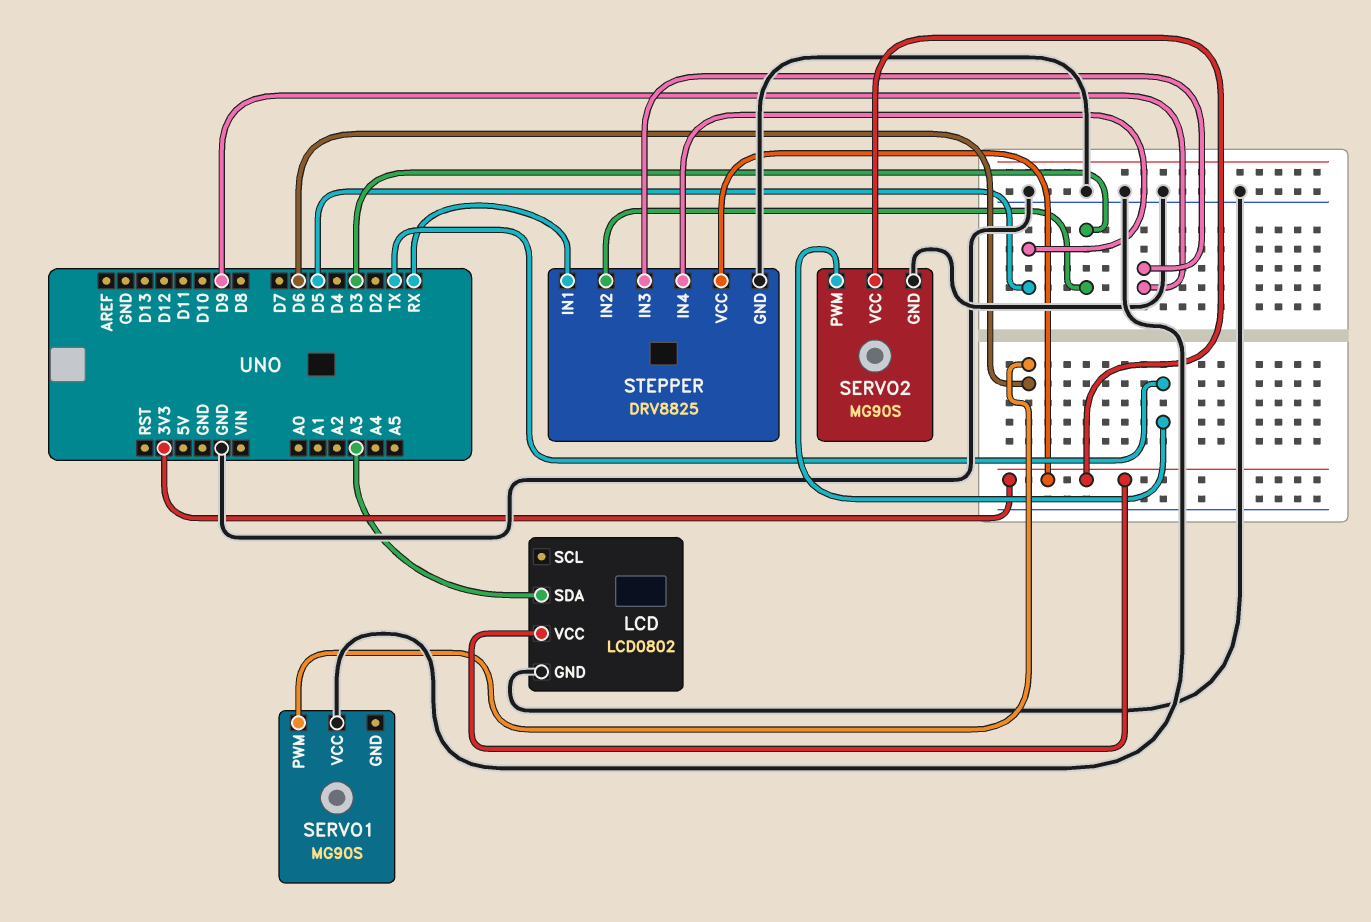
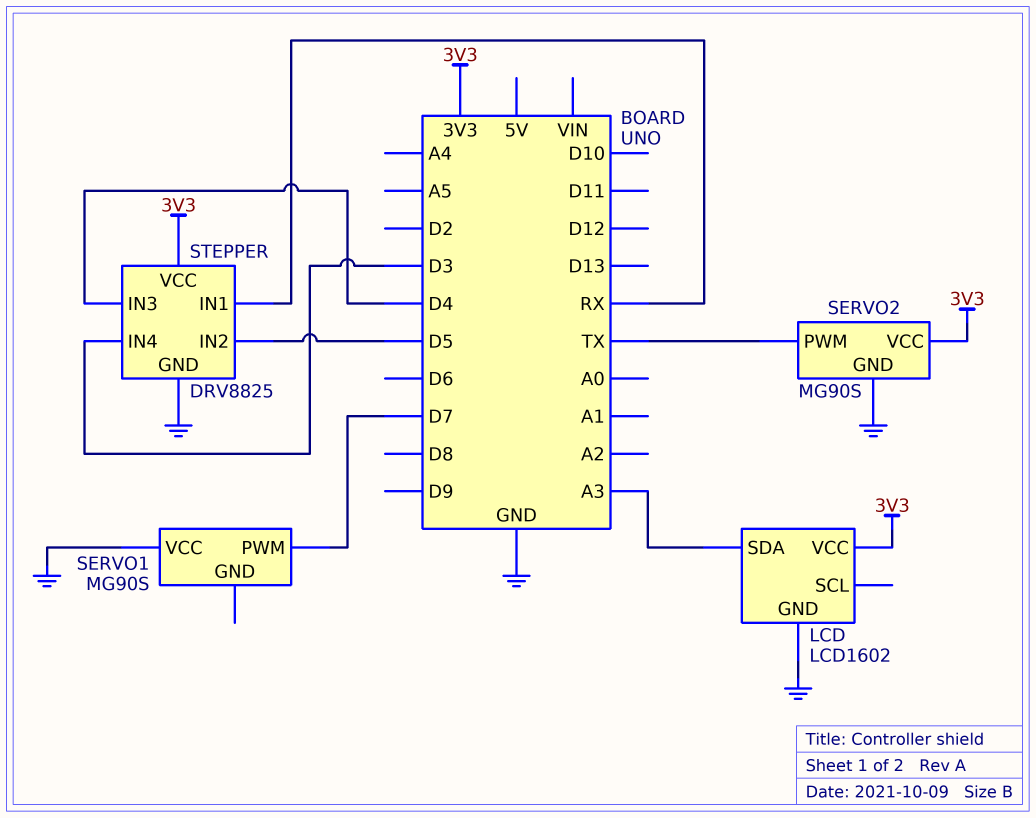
LCD: LCD0802 -> LCD1602
SERVO1 pin PWM: D6 -> D7
STEPPER pin IN2: D3 -> D5
STEPPER pin IN3: D9 -> D4
STEPPER pin IN4: D5 -> D3

